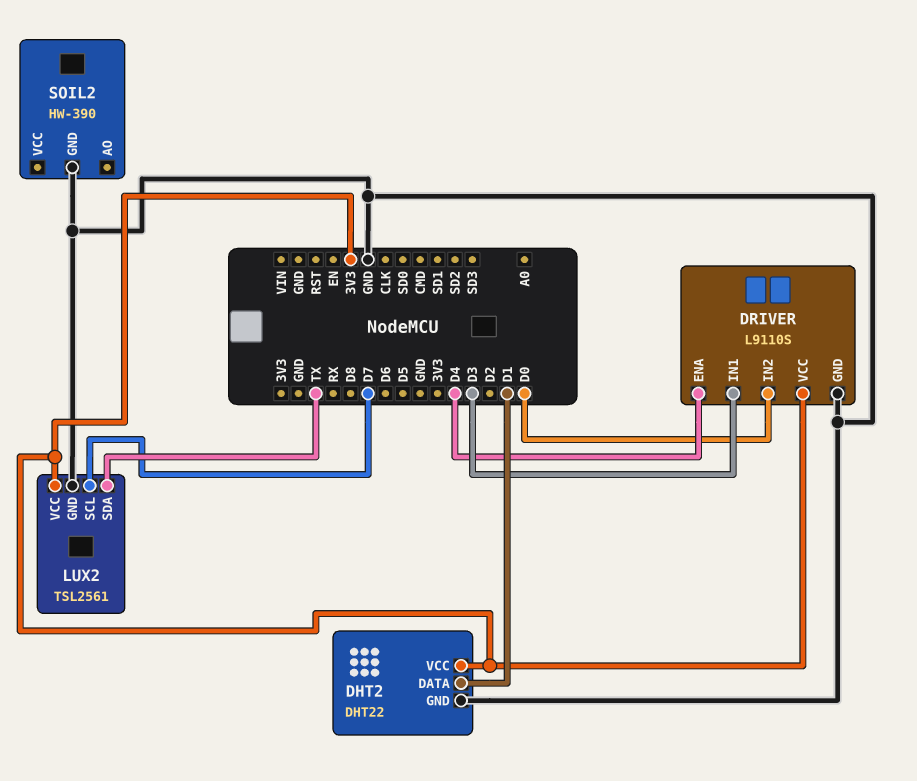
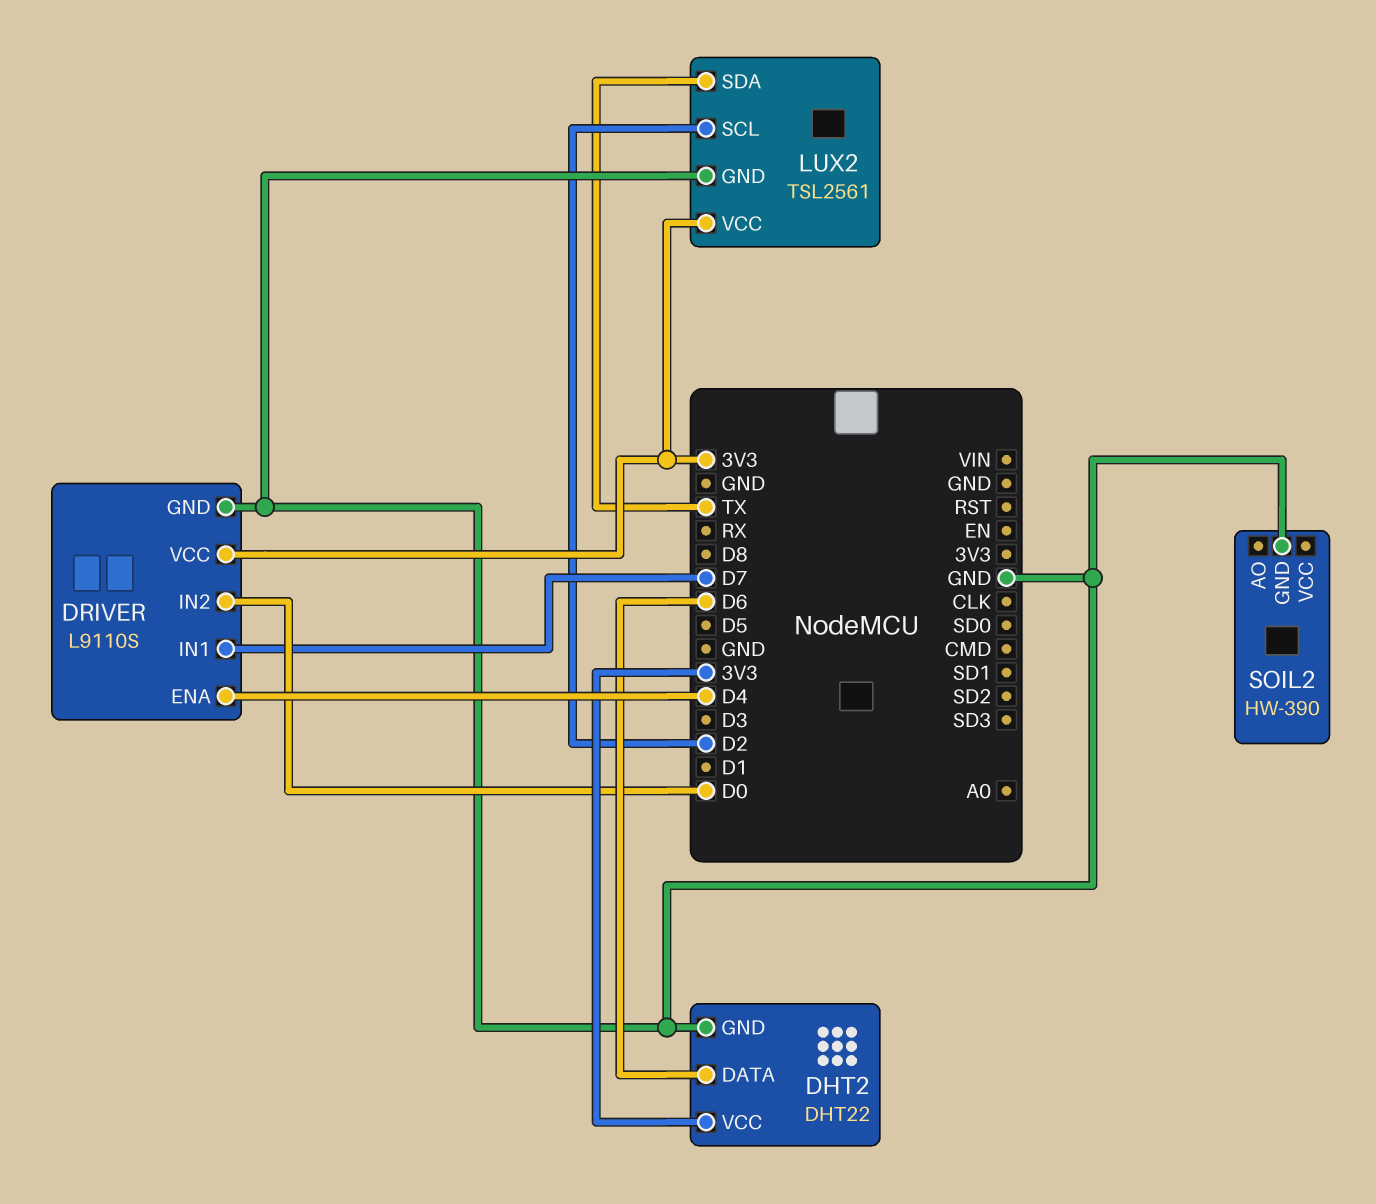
DHT2 pin DATA: D1 -> D6
DRIVER pin IN1: D3 -> D7
LUX2 pin SCL: D7 -> D2

